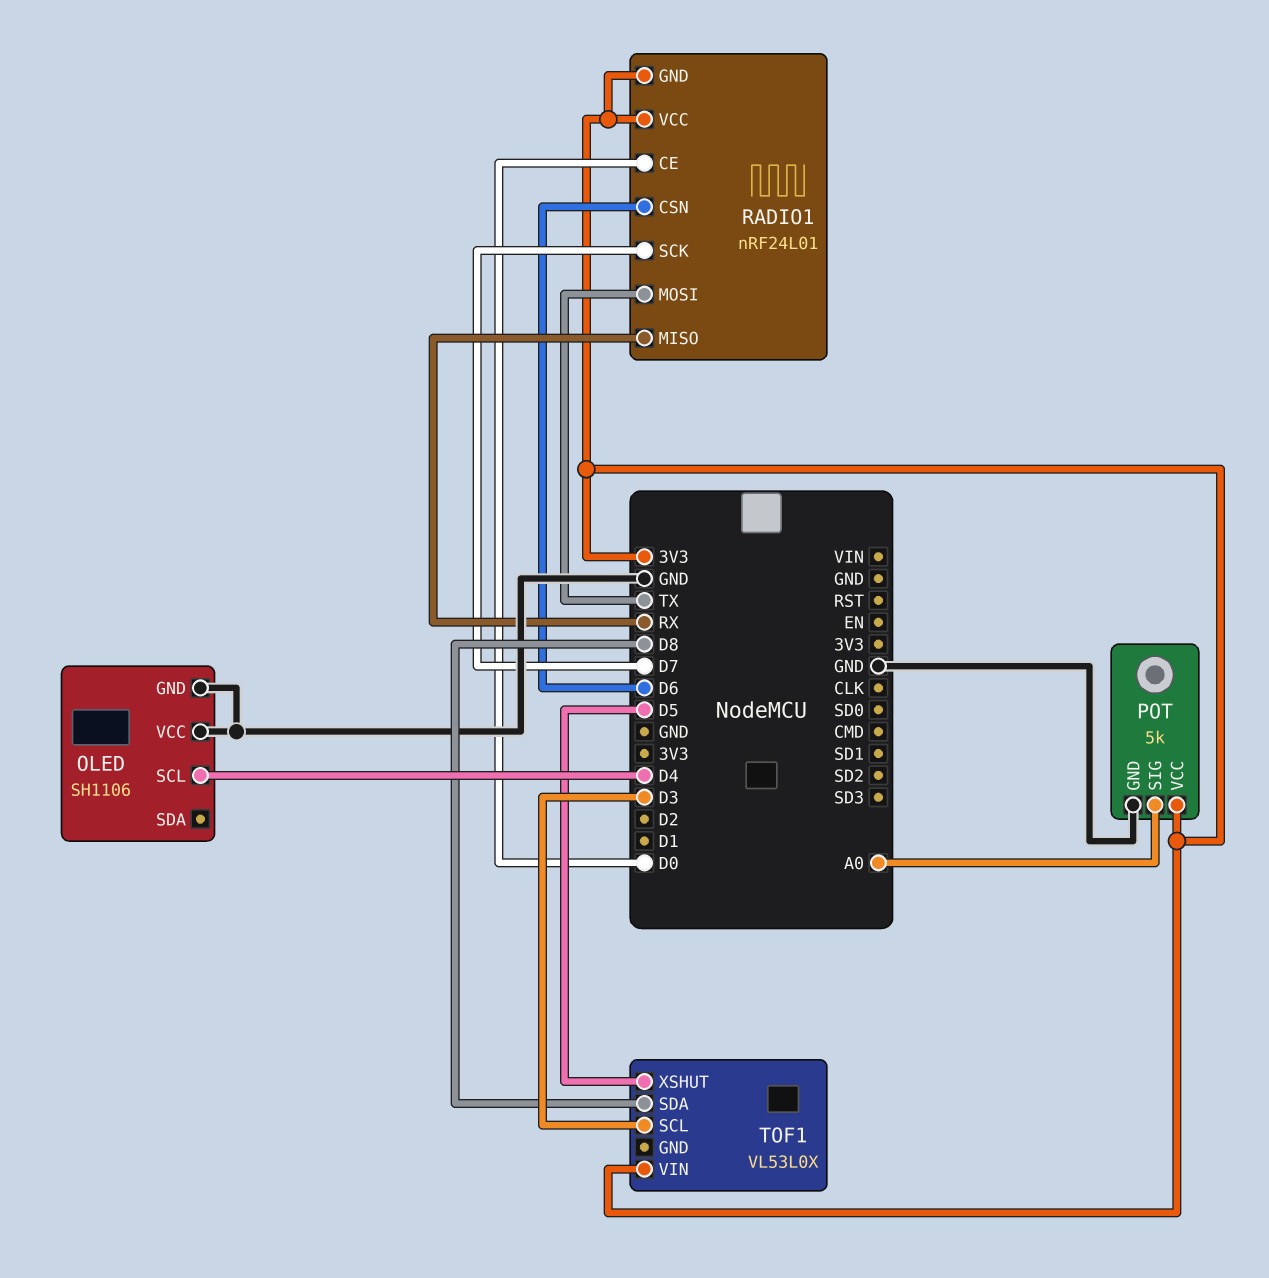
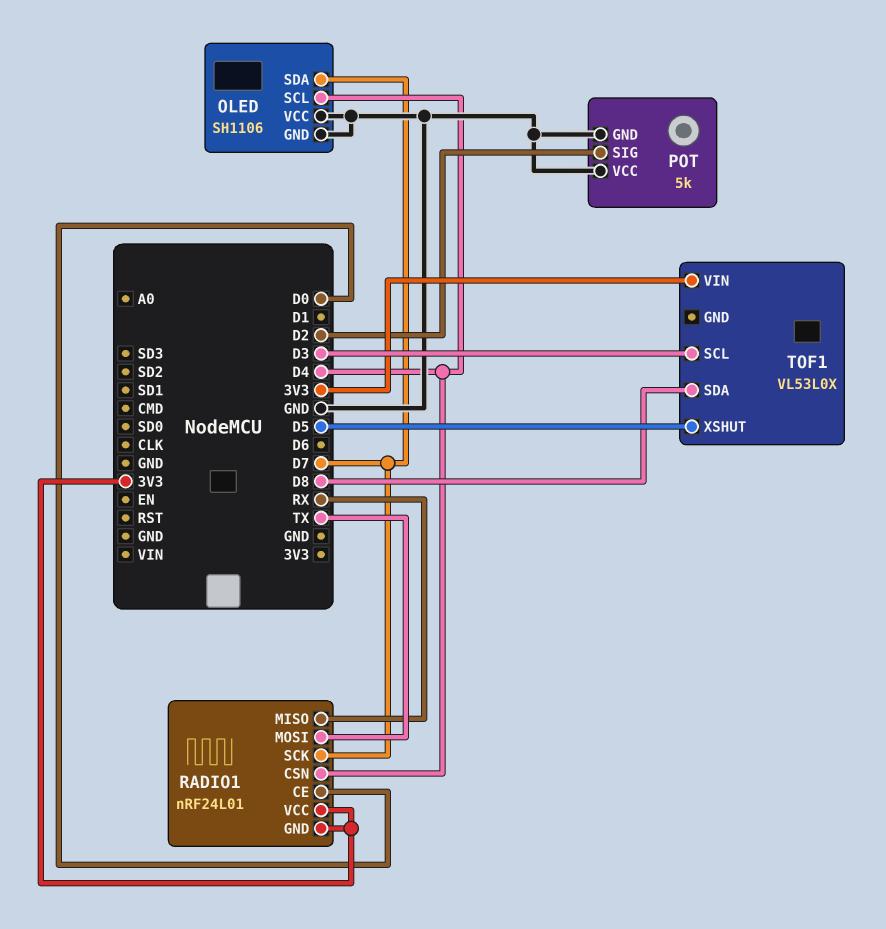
OLED pin SDA: none -> D7
POT pin SIG: A0 -> D2
POT pin VCC: 3V3 -> GND
RADIO1 pin CSN: D6 -> D4

